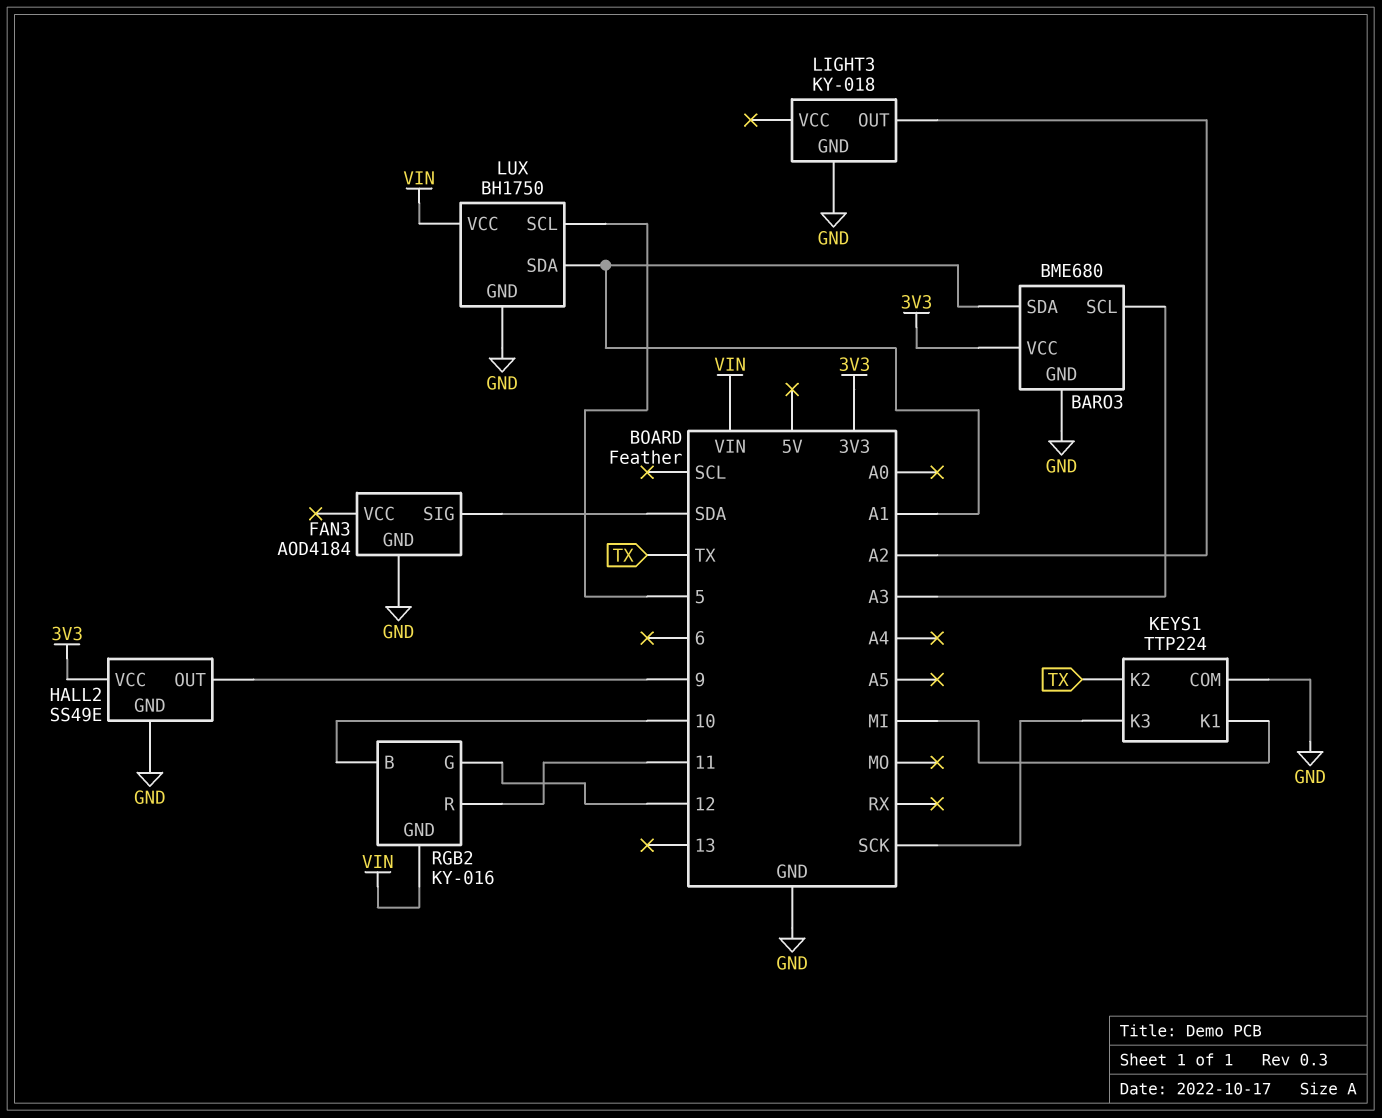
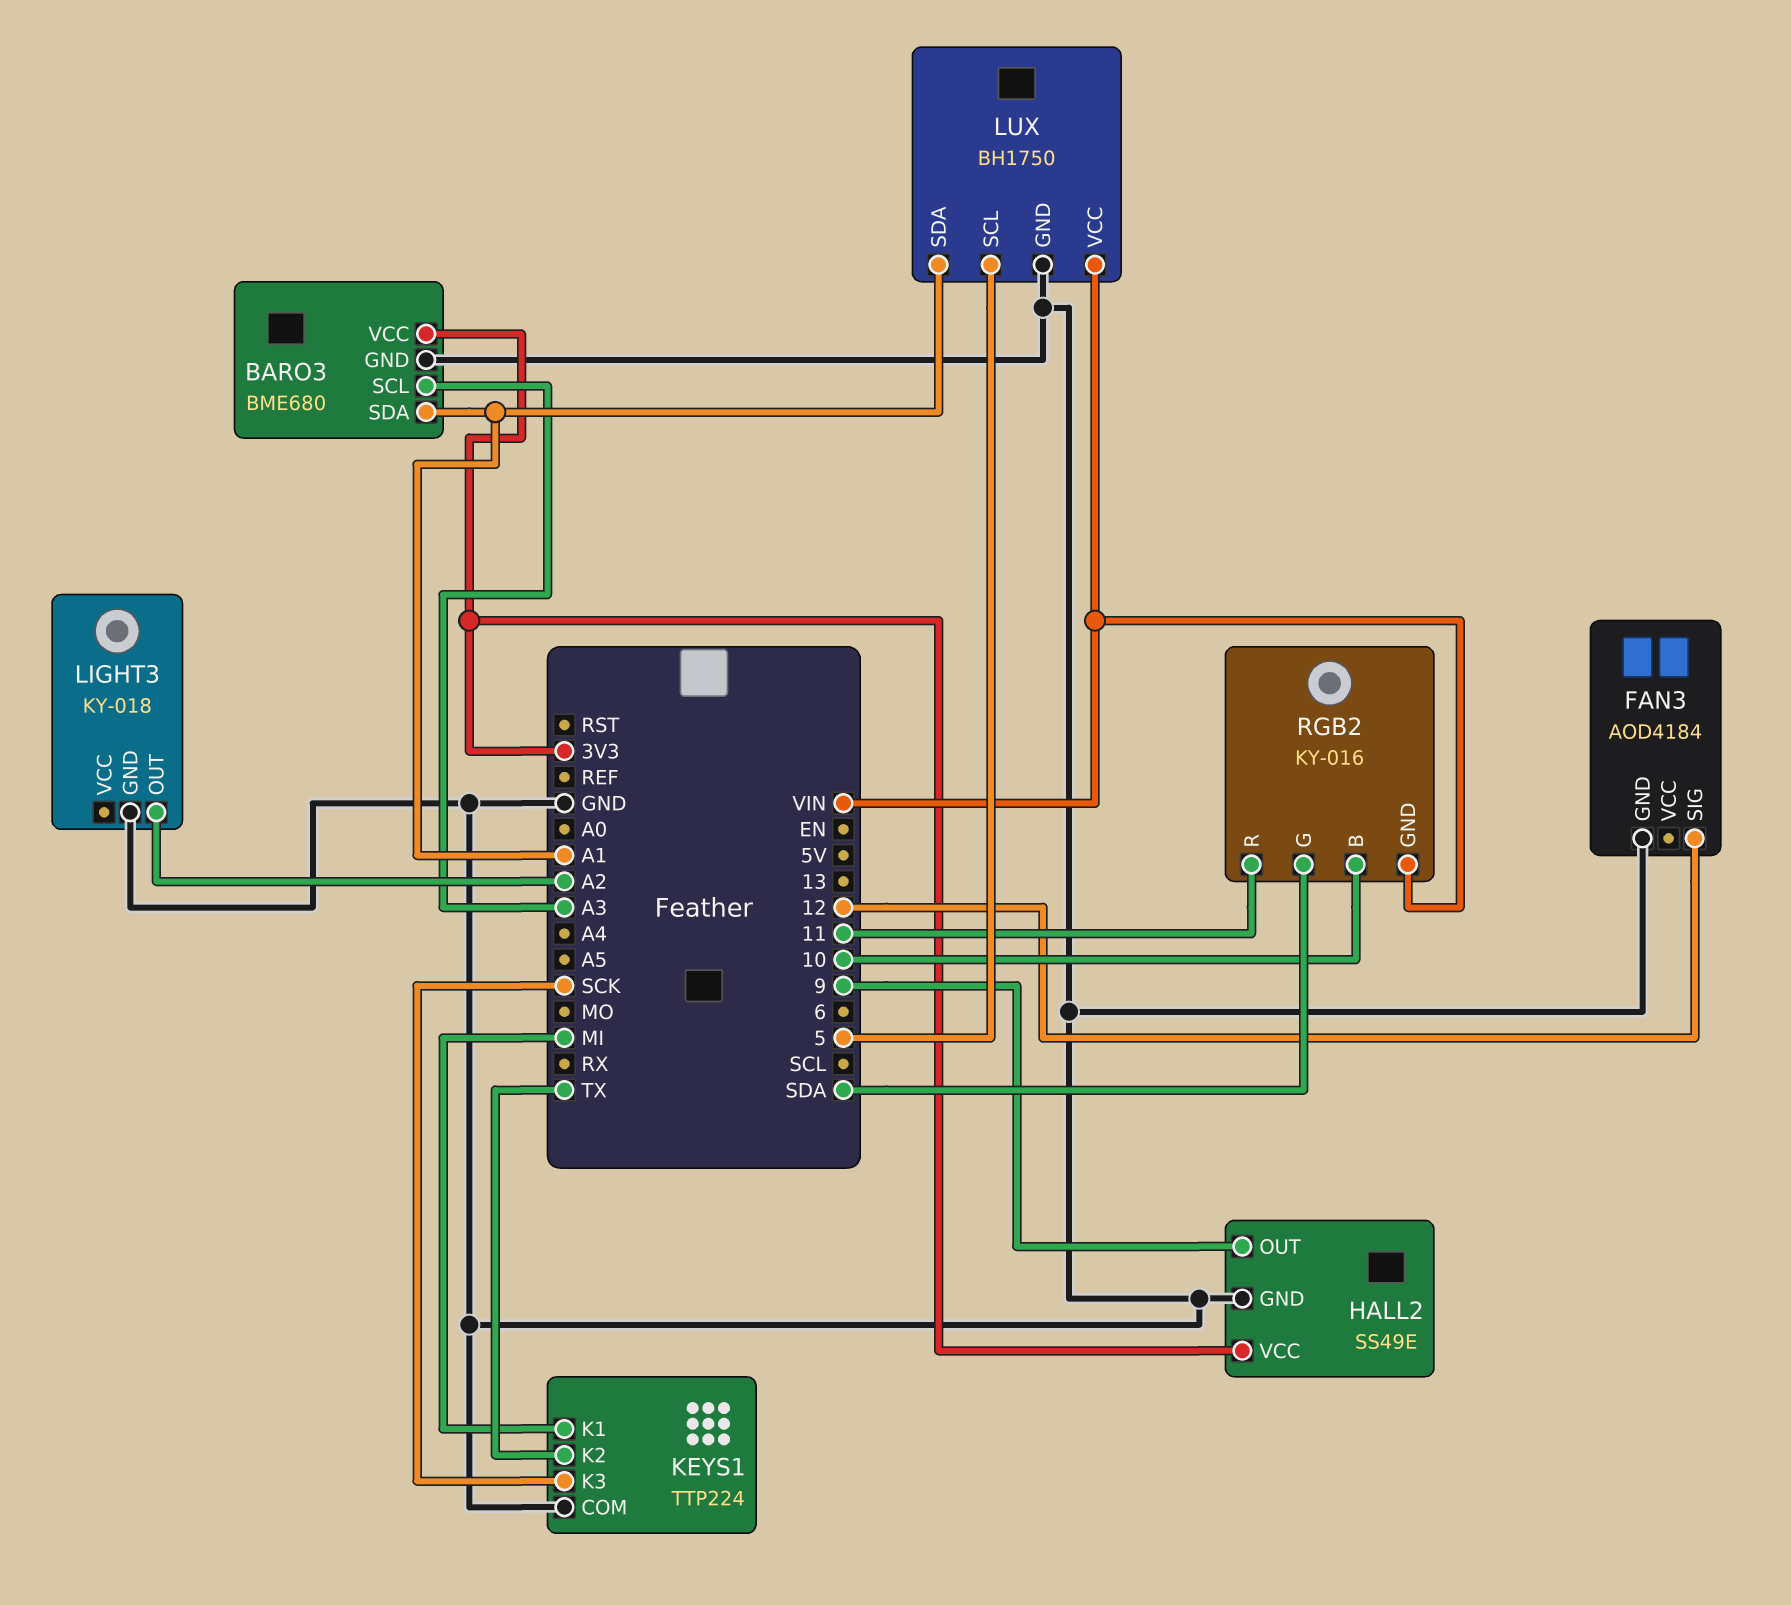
FAN3 pin SIG: SDA -> 12
RGB2 pin G: 12 -> SDA

